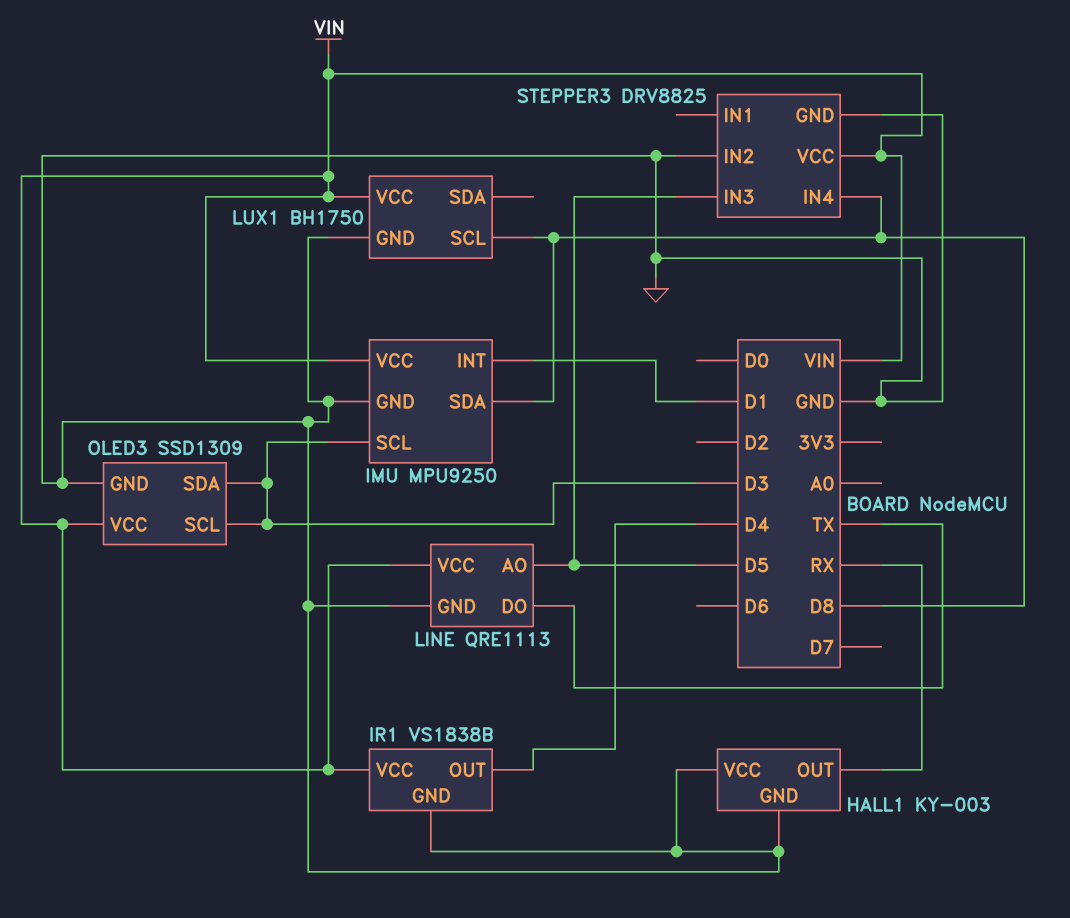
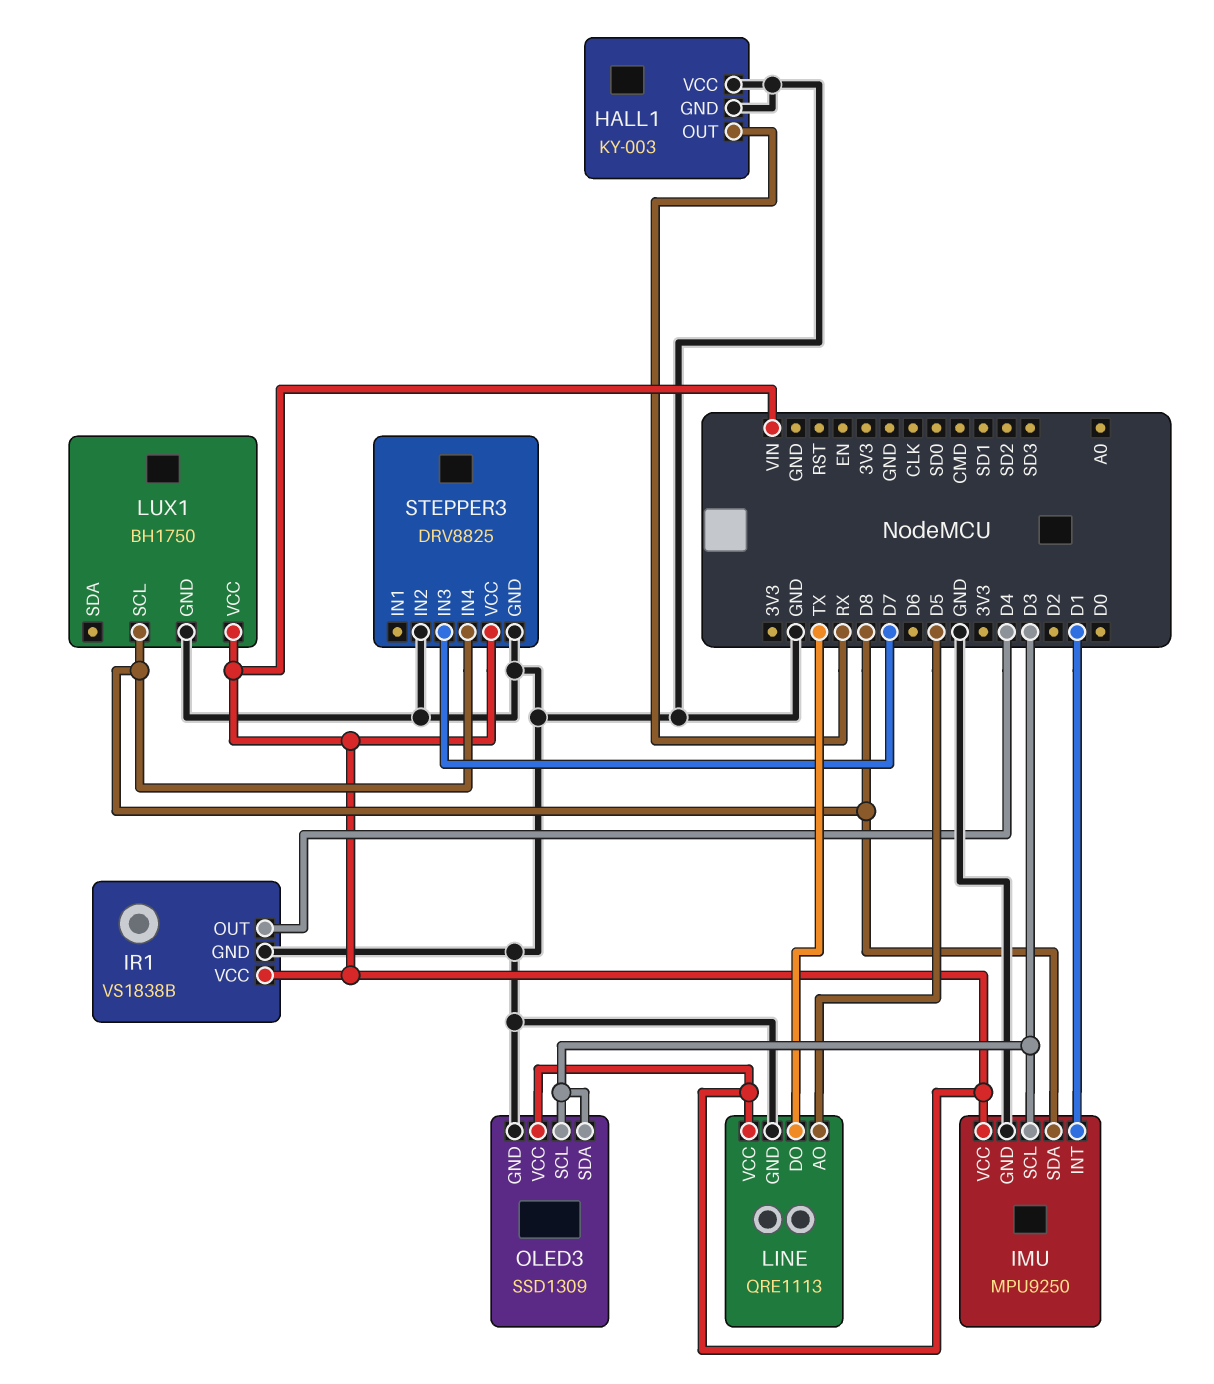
STEPPER3 pin IN3: D5 -> D7

